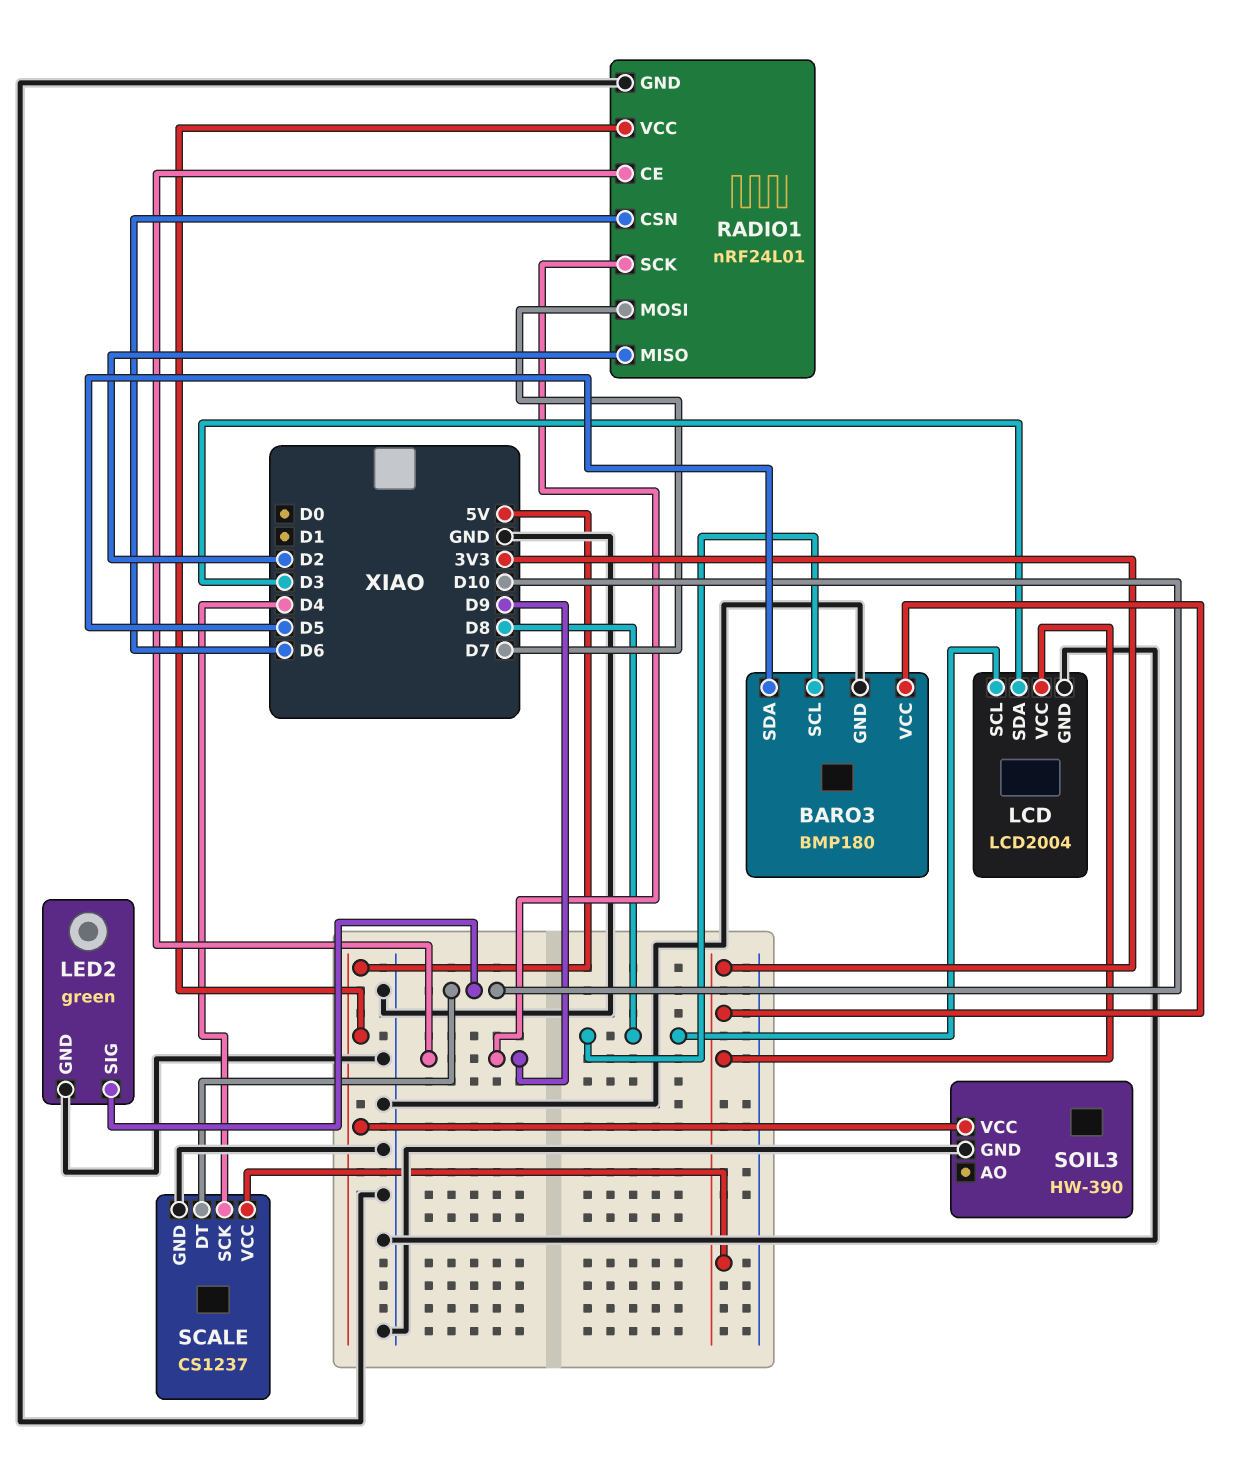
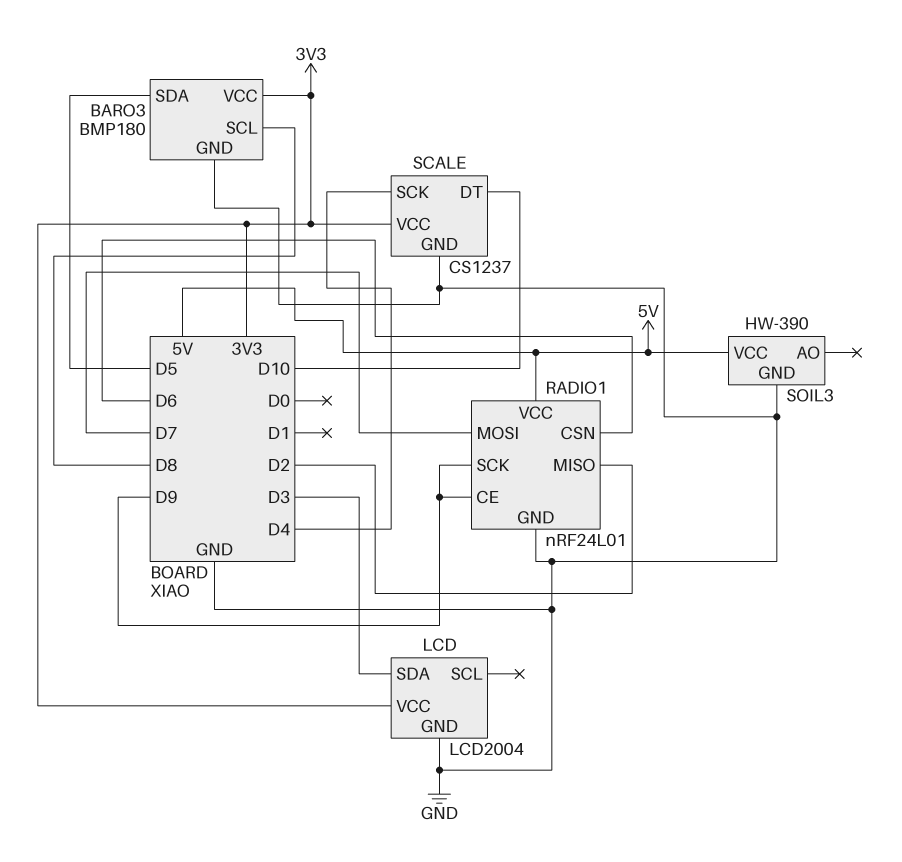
LCD pin SCL: D8 -> none
LED2: green -> none
LED2 pin GND: GND -> none
LED2 pin SIG: D10 -> none

